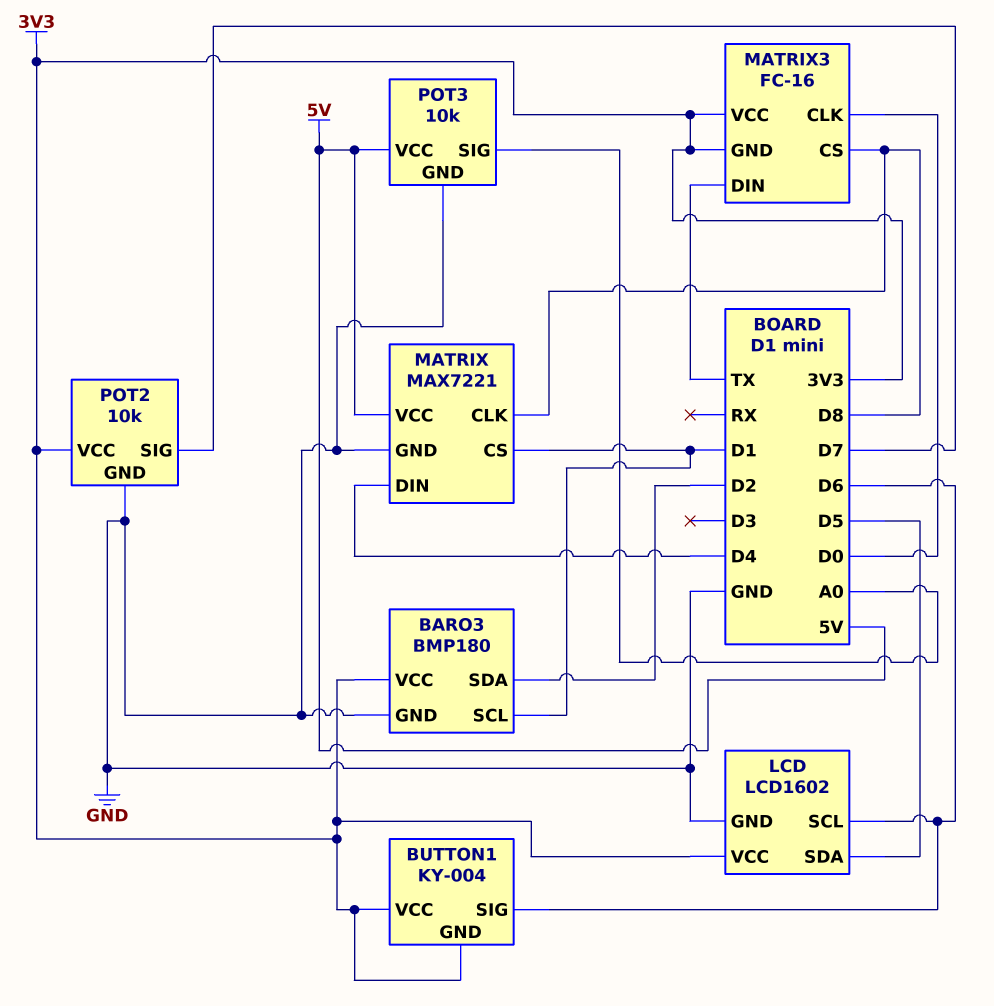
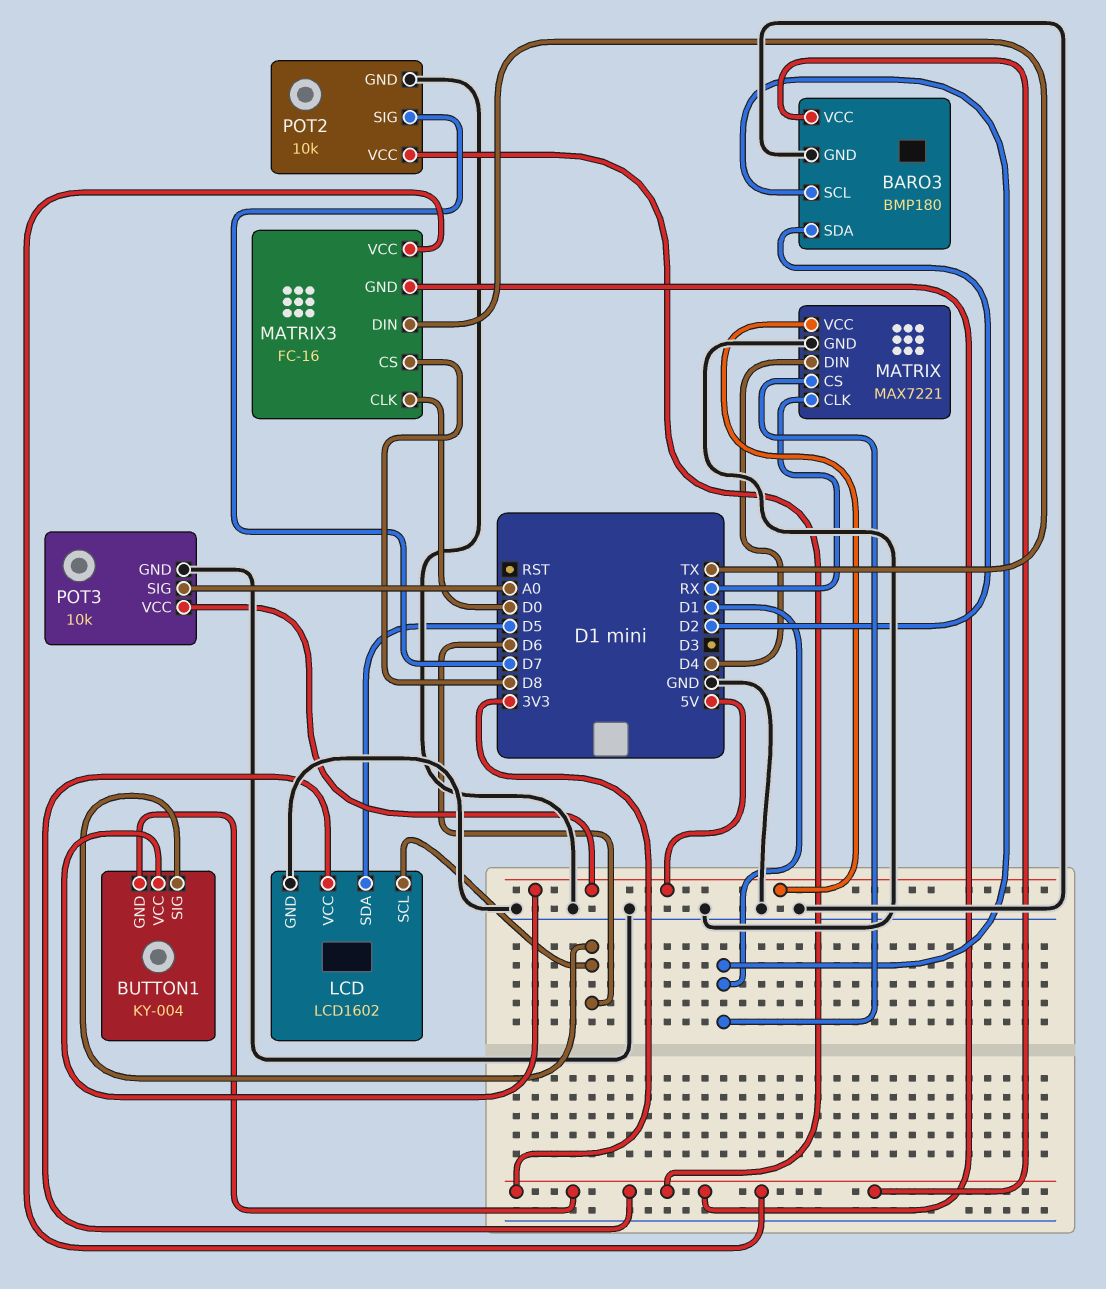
BUTTON1 pin VCC: 3V3 -> 5V
MATRIX pin CLK: D8 -> RX

